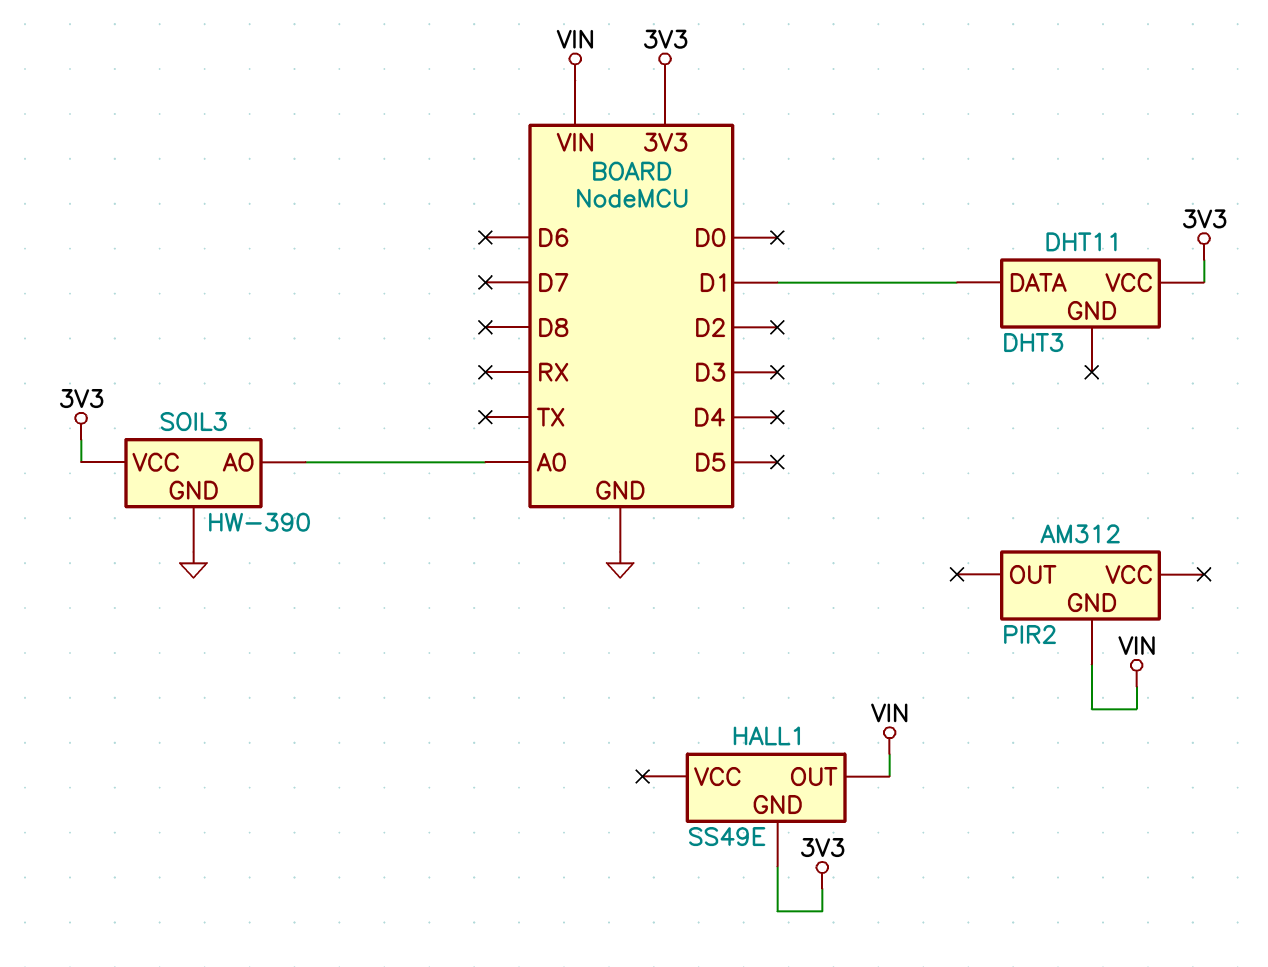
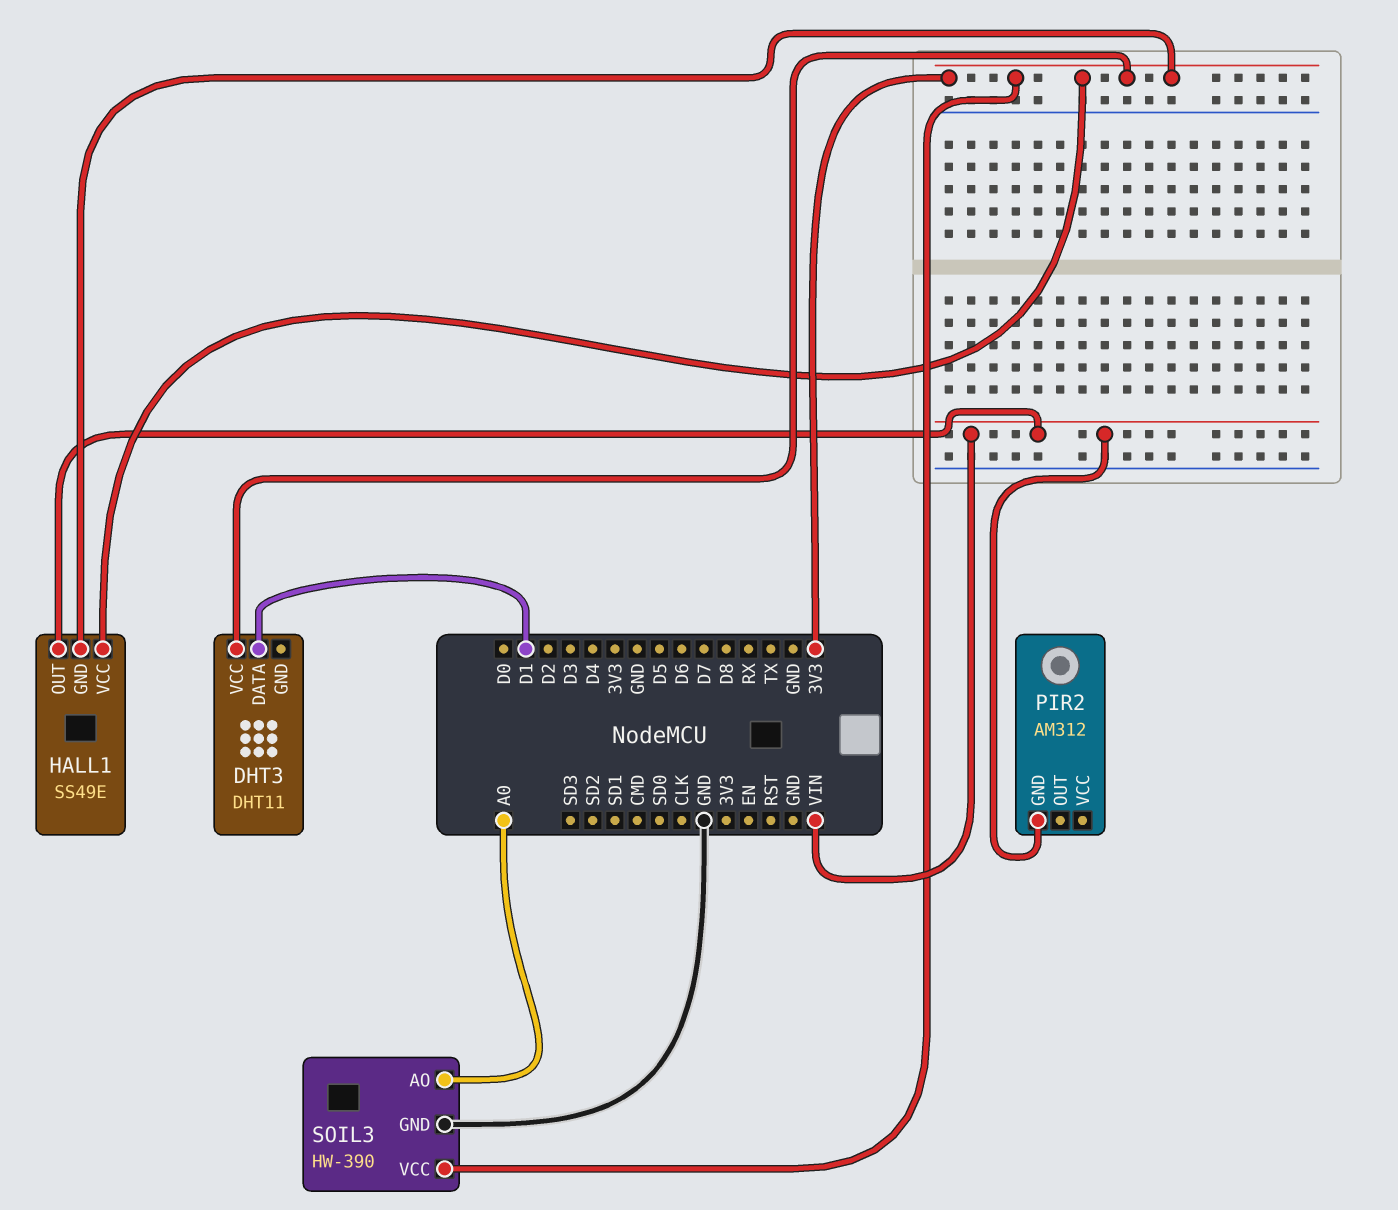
HALL1 pin VCC: none -> 3V3

